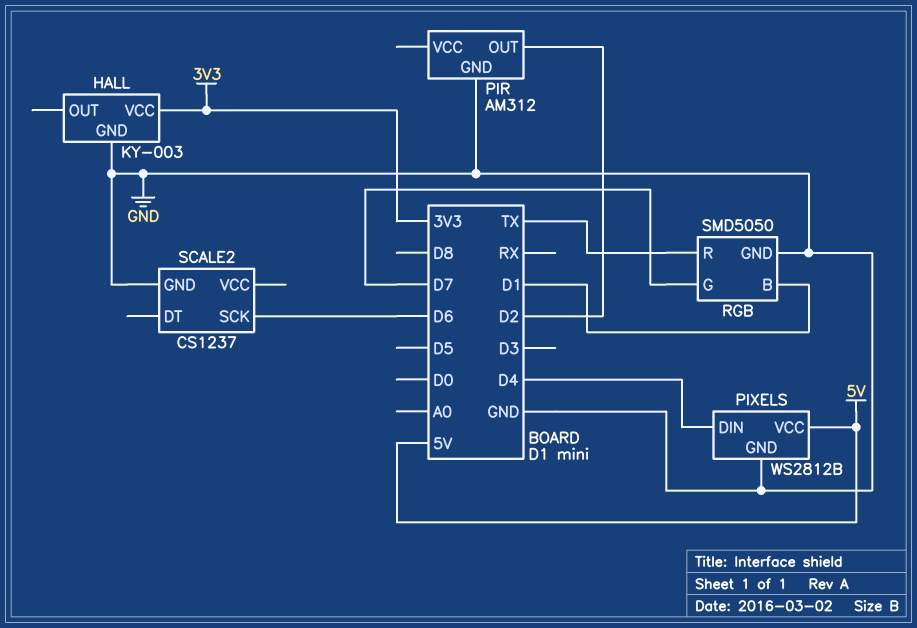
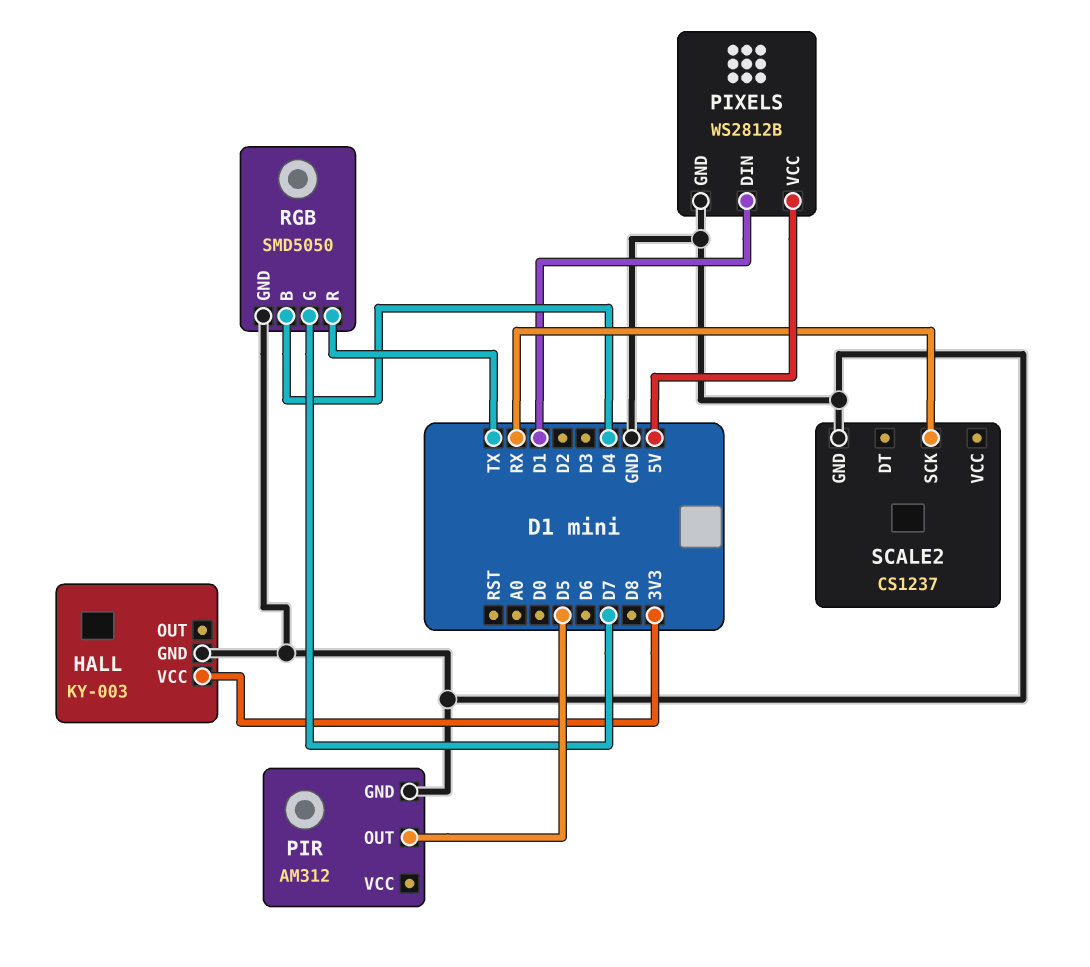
PIR pin OUT: D2 -> D5
PIXELS pin DIN: D4 -> D1
RGB pin B: D1 -> D4
SCALE2 pin SCK: D6 -> RX

